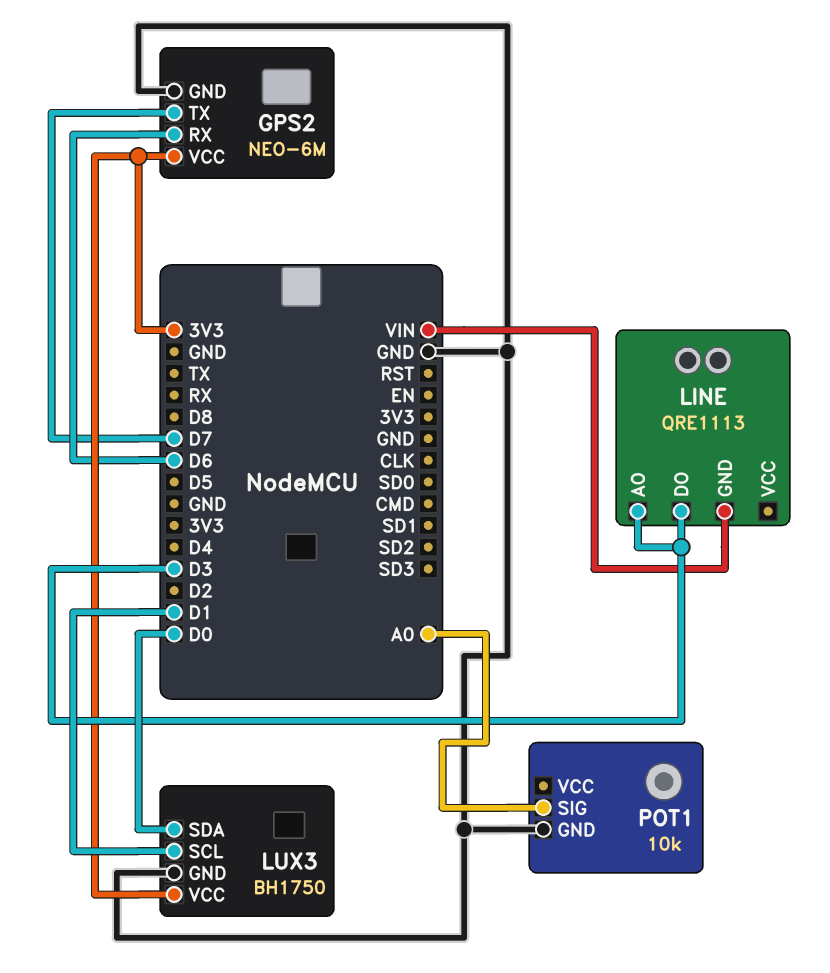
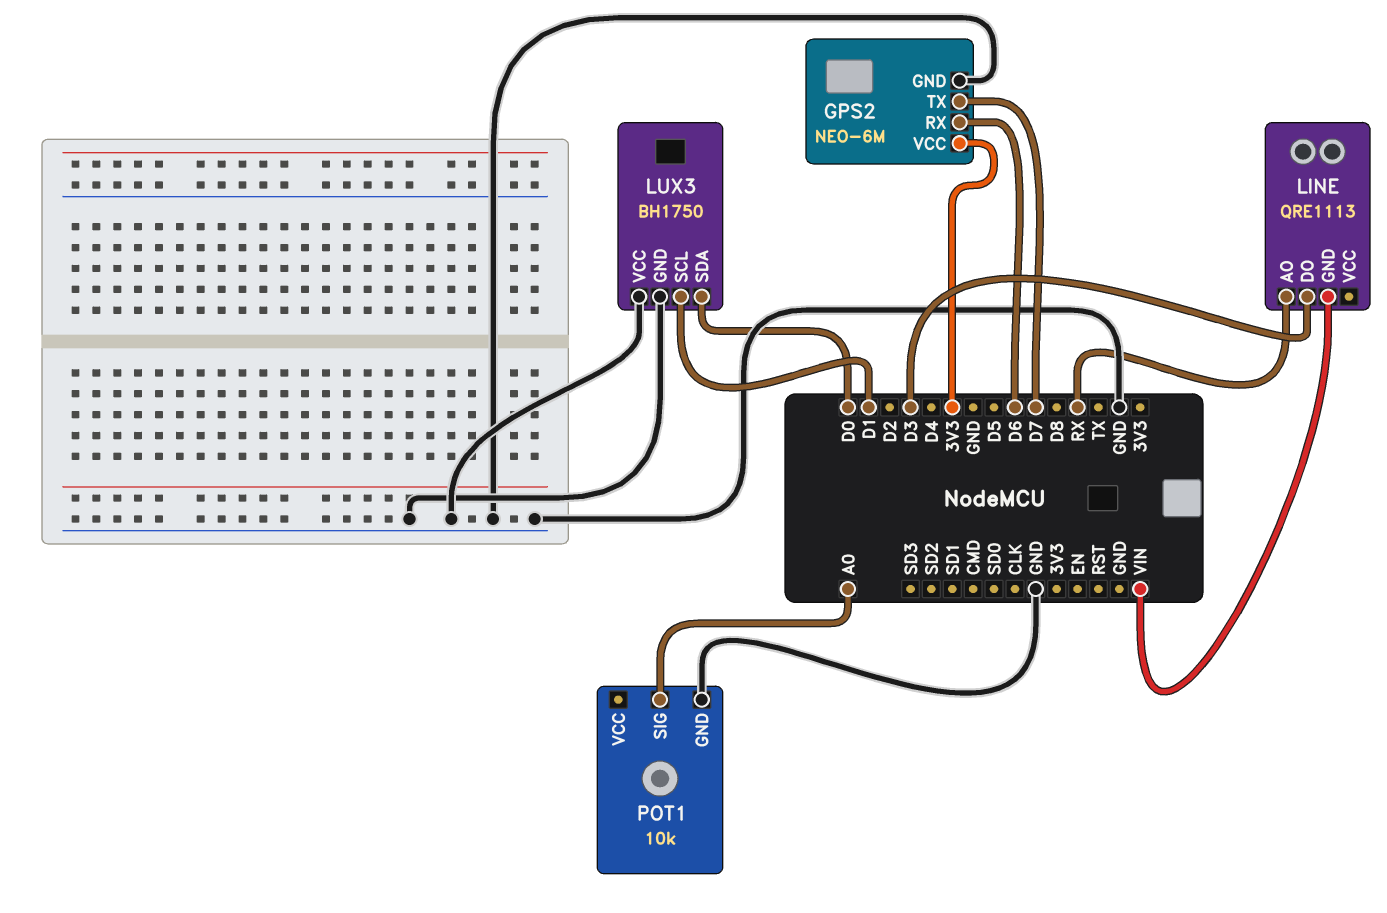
LINE pin AO: D3 -> RX
LUX3 pin VCC: 3V3 -> GND

